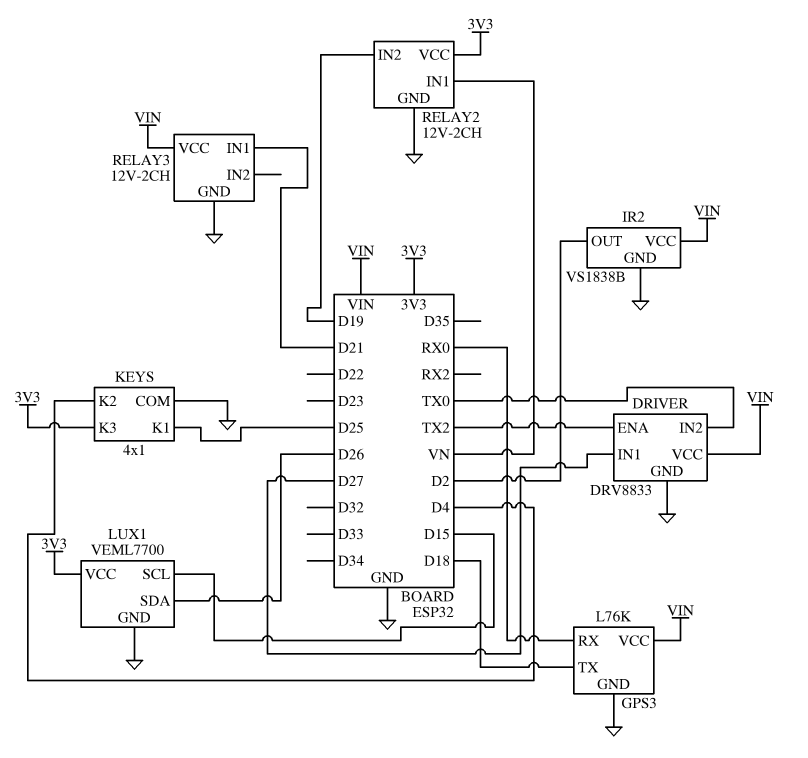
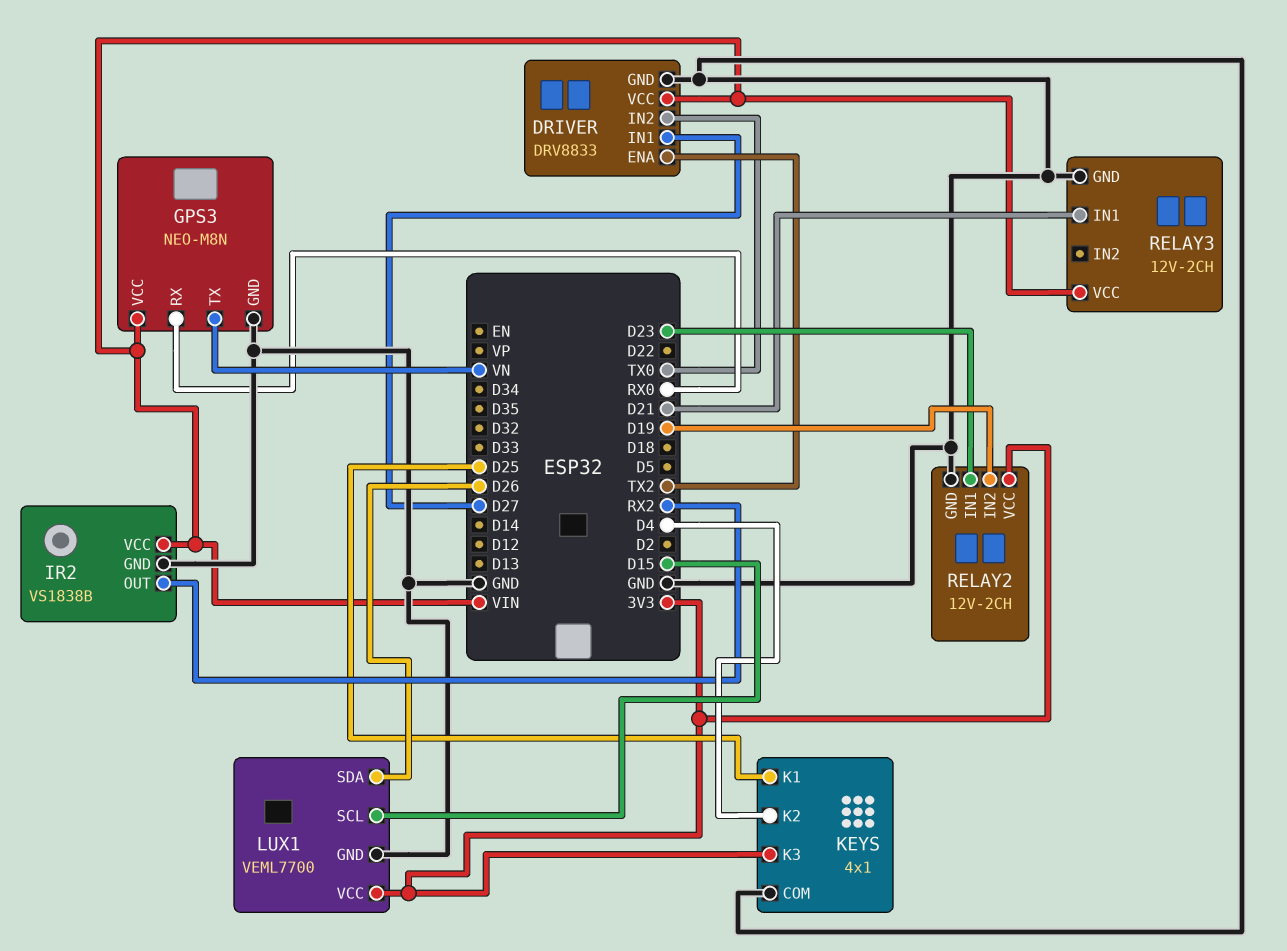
GPS3: L76K -> NEO-M8N
GPS3 pin TX: D18 -> VN
IR2 pin OUT: D2 -> RX2
RELAY2 pin IN1: VN -> D23

